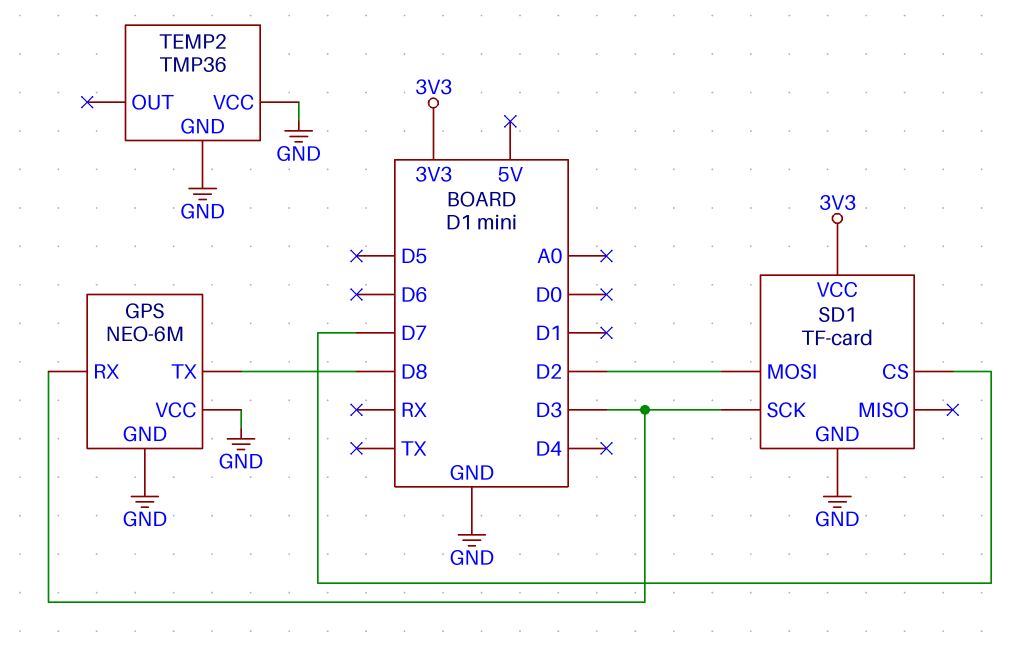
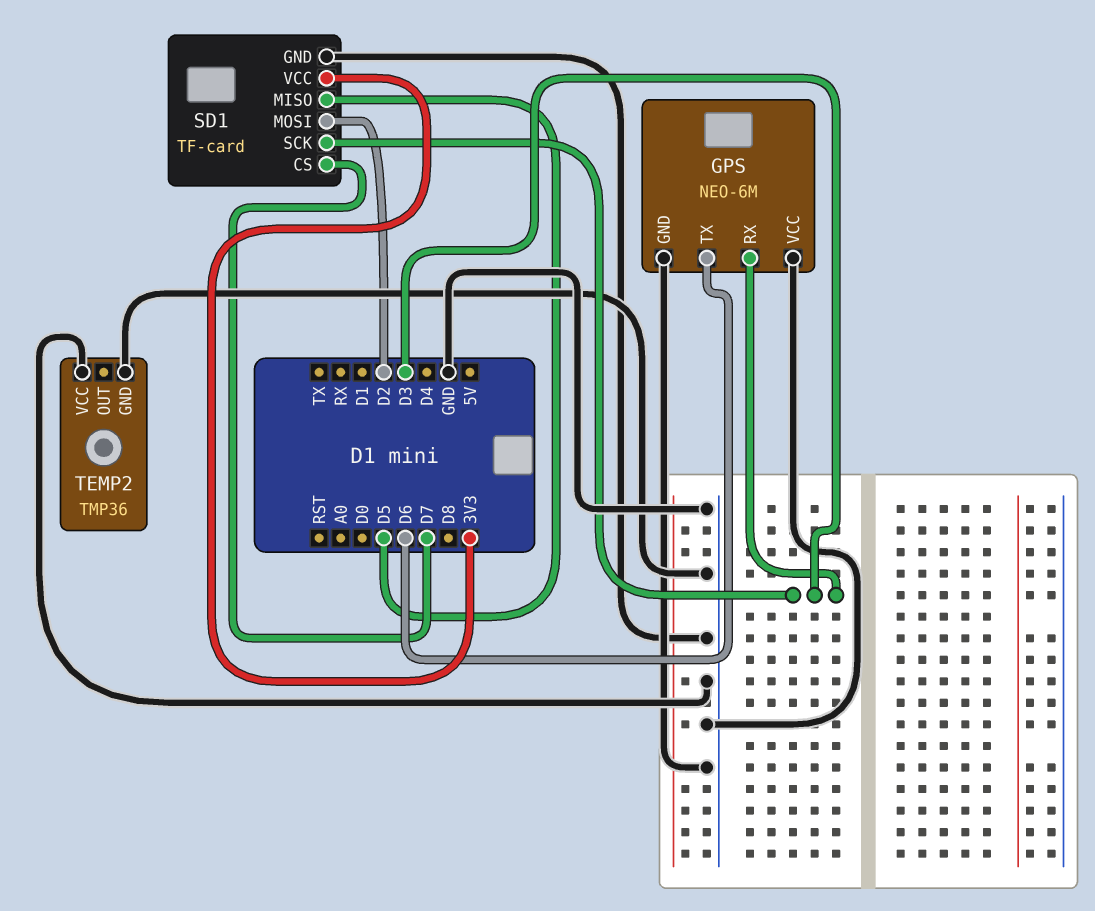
GPS pin TX: D8 -> D6
SD1 pin MISO: none -> D5

